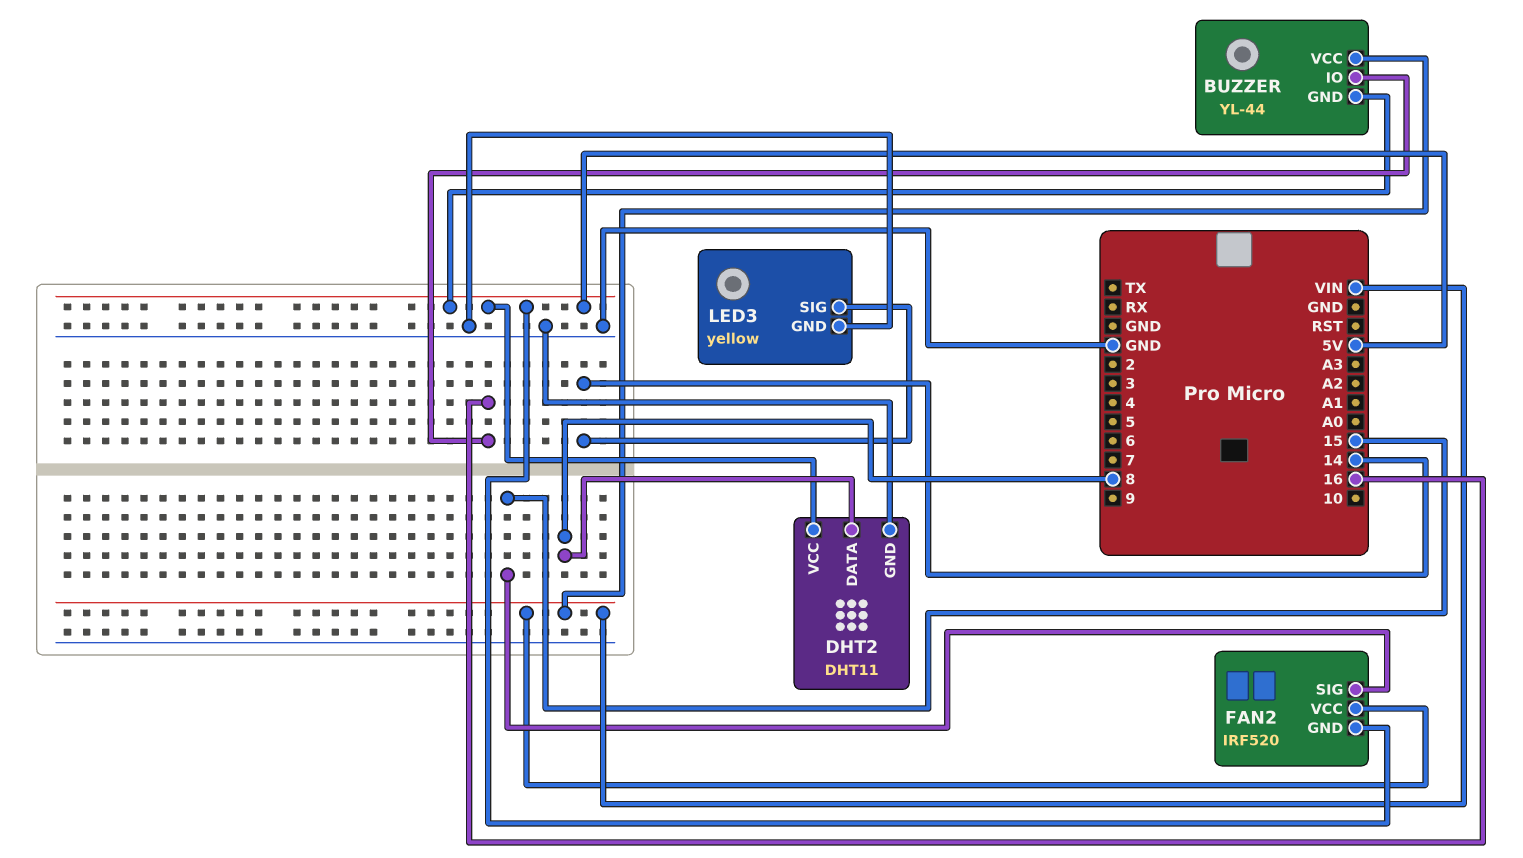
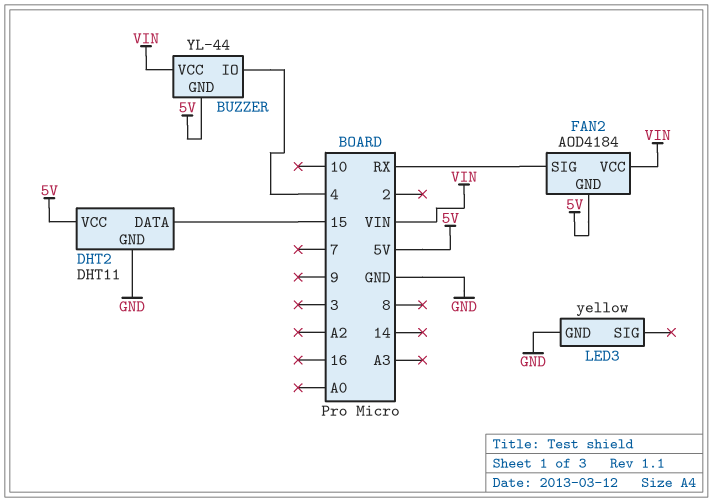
BUZZER pin IO: 16 -> 4
DHT2 pin DATA: 8 -> 15
FAN2: IRF520 -> AOD4184
FAN2 pin SIG: 15 -> RX
LED3 pin SIG: 14 -> none

